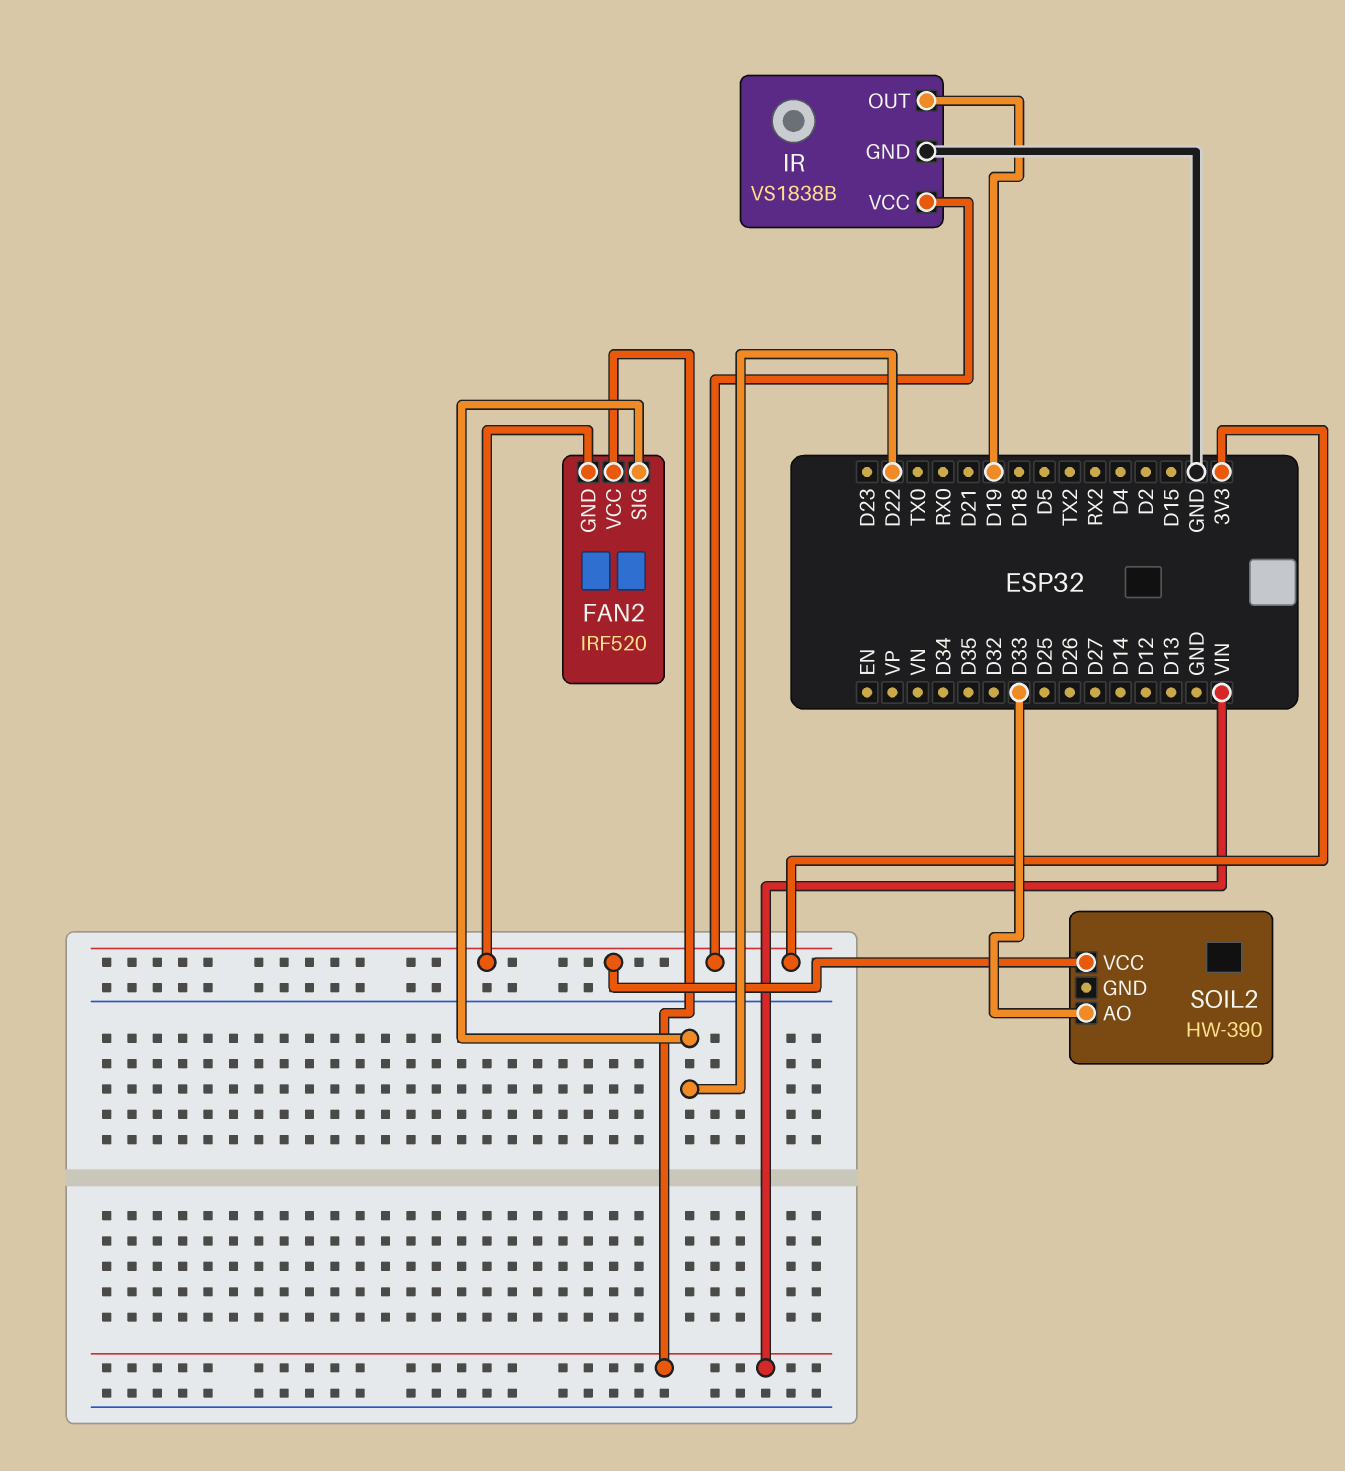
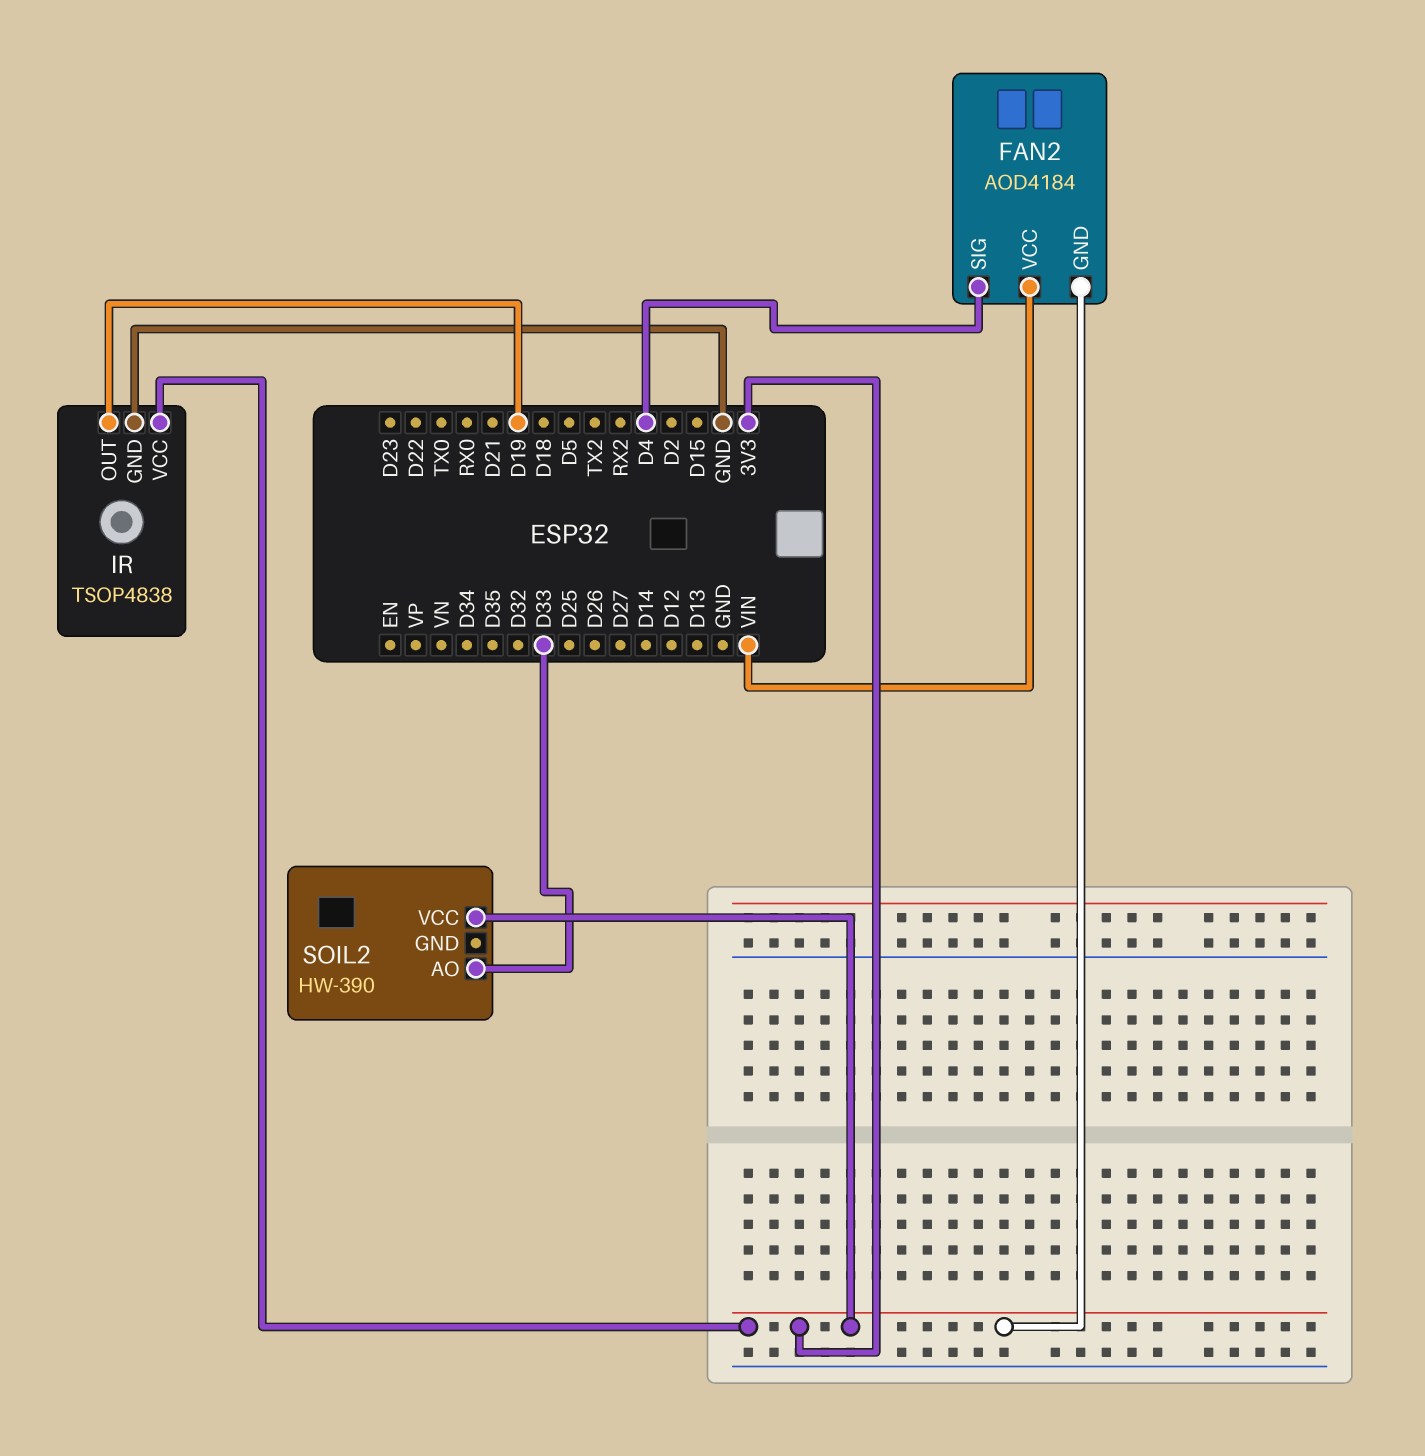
FAN2: IRF520 -> AOD4184
FAN2 pin SIG: D22 -> D4
IR: VS1838B -> TSOP4838

